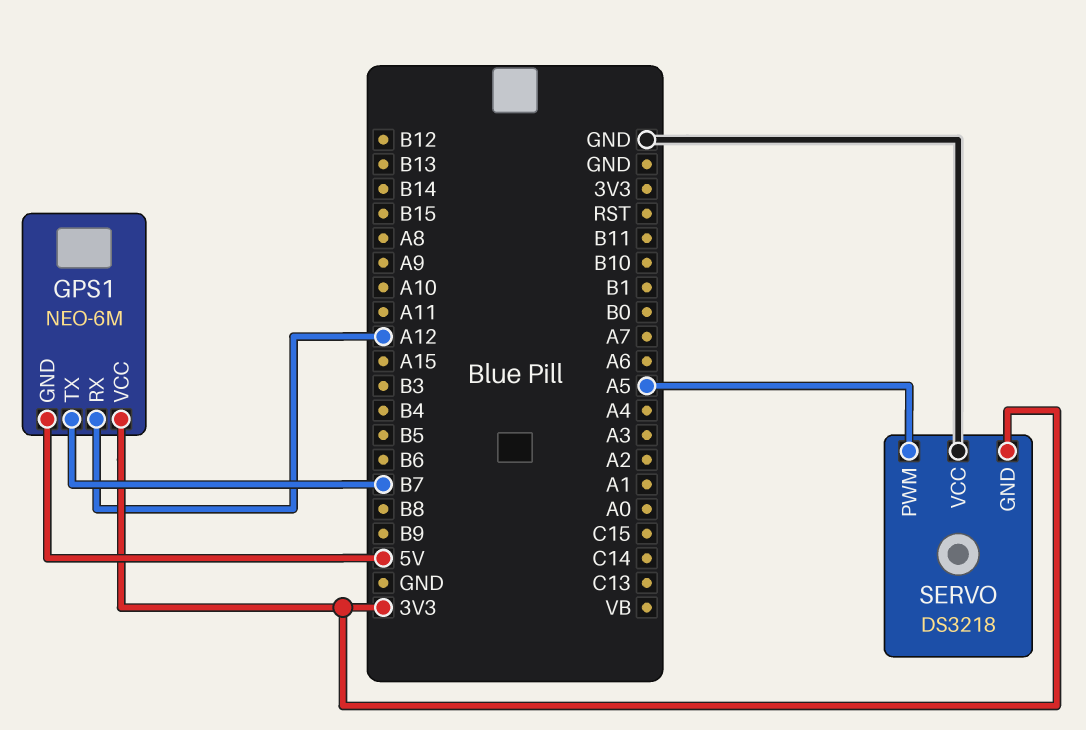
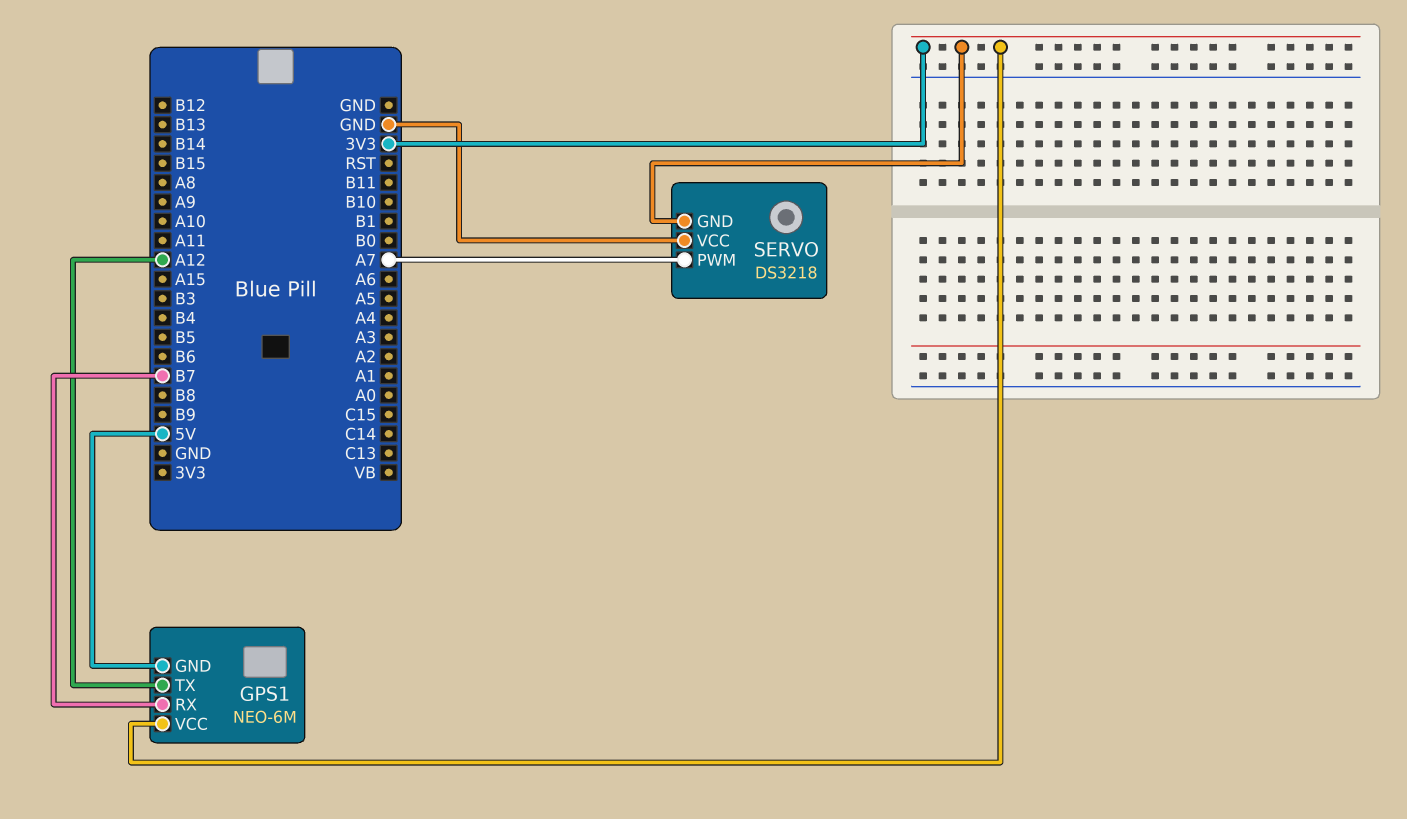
GPS1 pin RX: A12 -> B7
GPS1 pin TX: B7 -> A12
SERVO pin PWM: A5 -> A7

